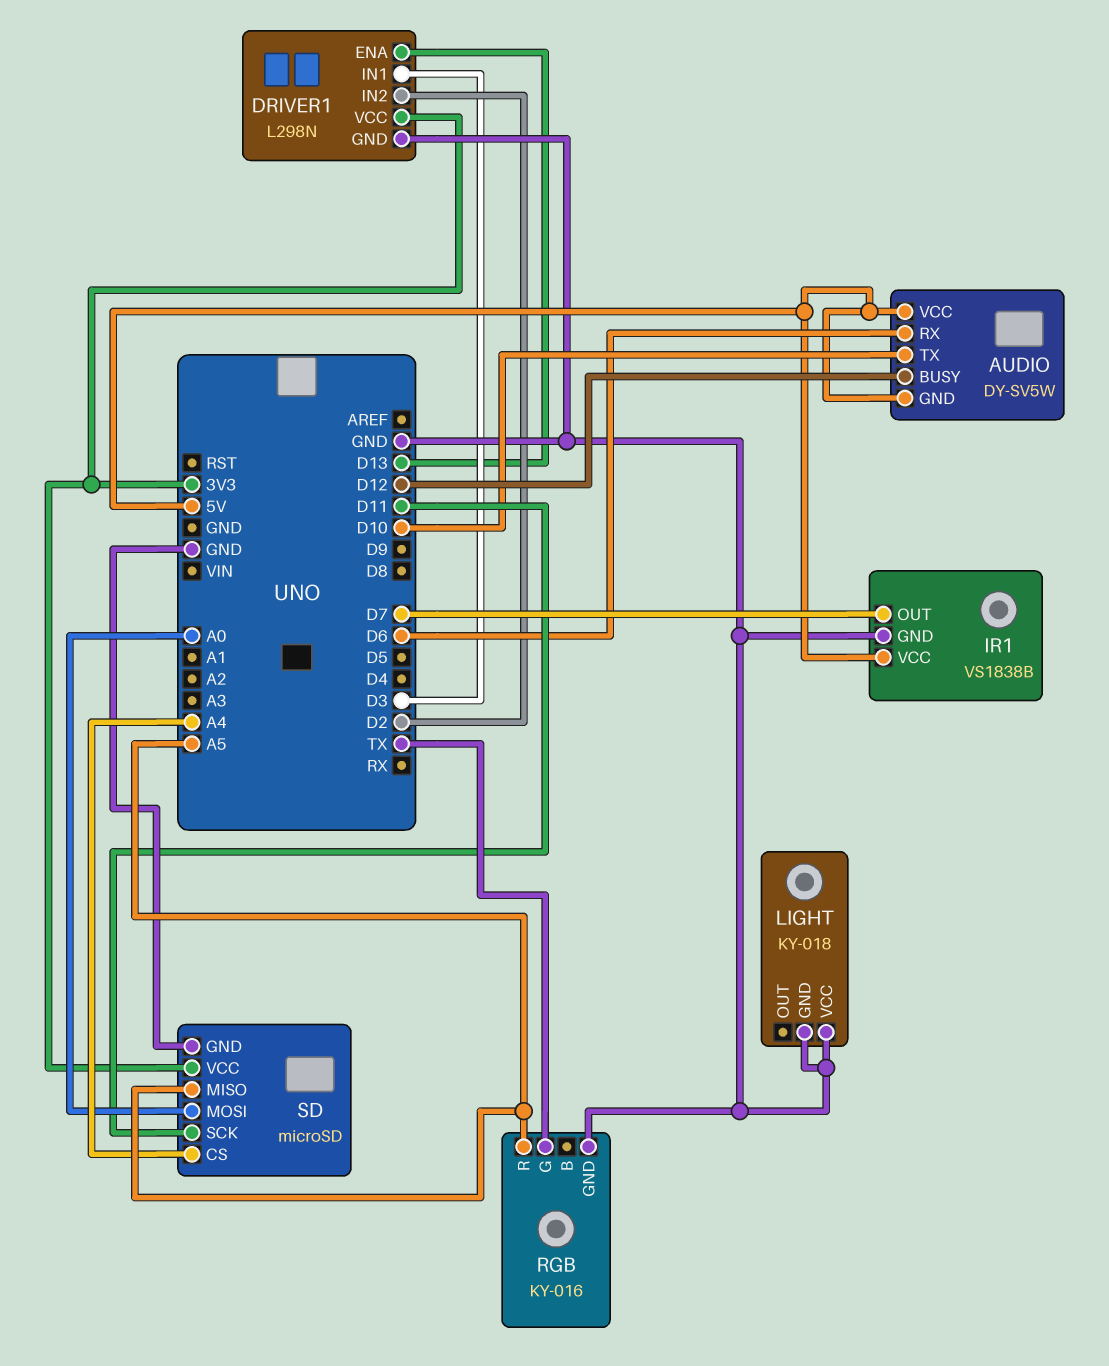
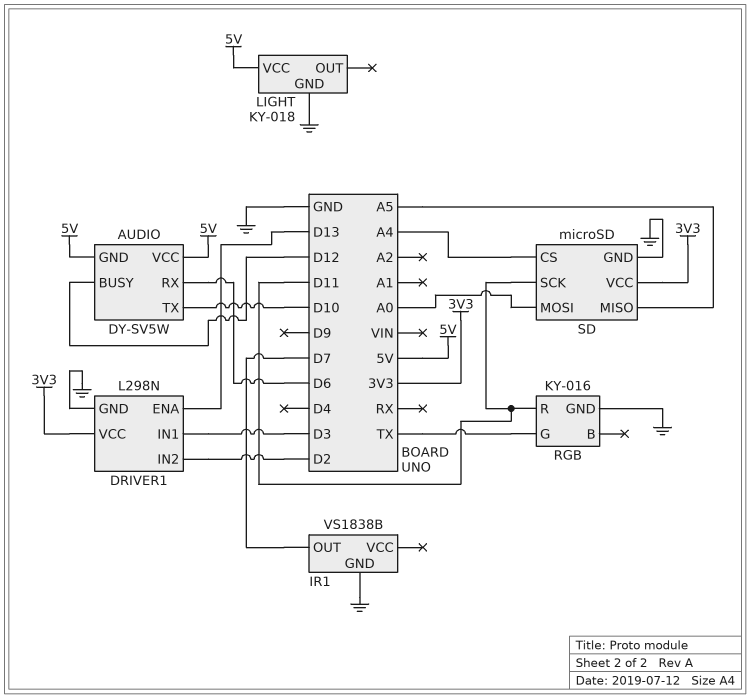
IR1 pin VCC: 5V -> none
LIGHT pin VCC: GND -> 5V
RGB pin R: A5 -> D11

